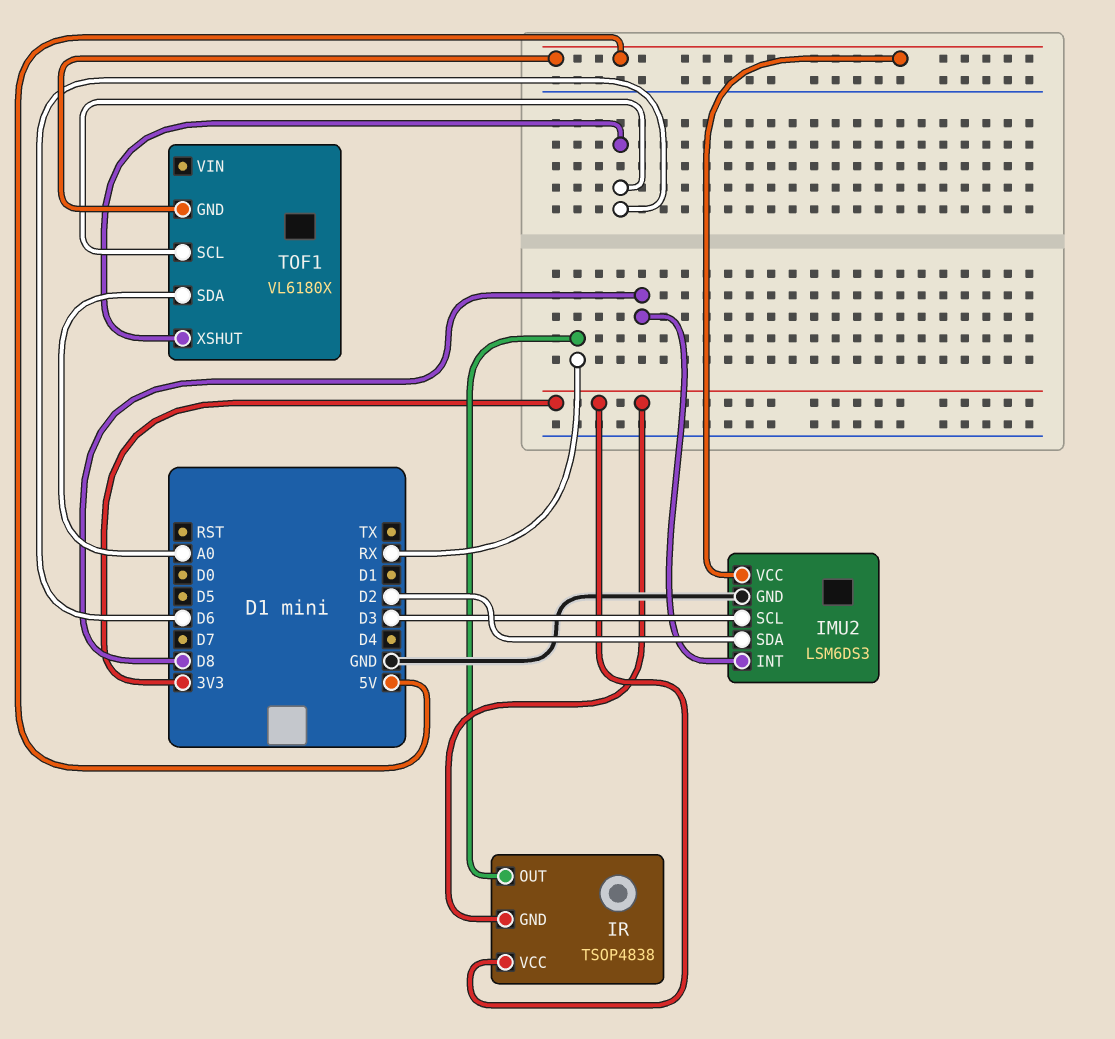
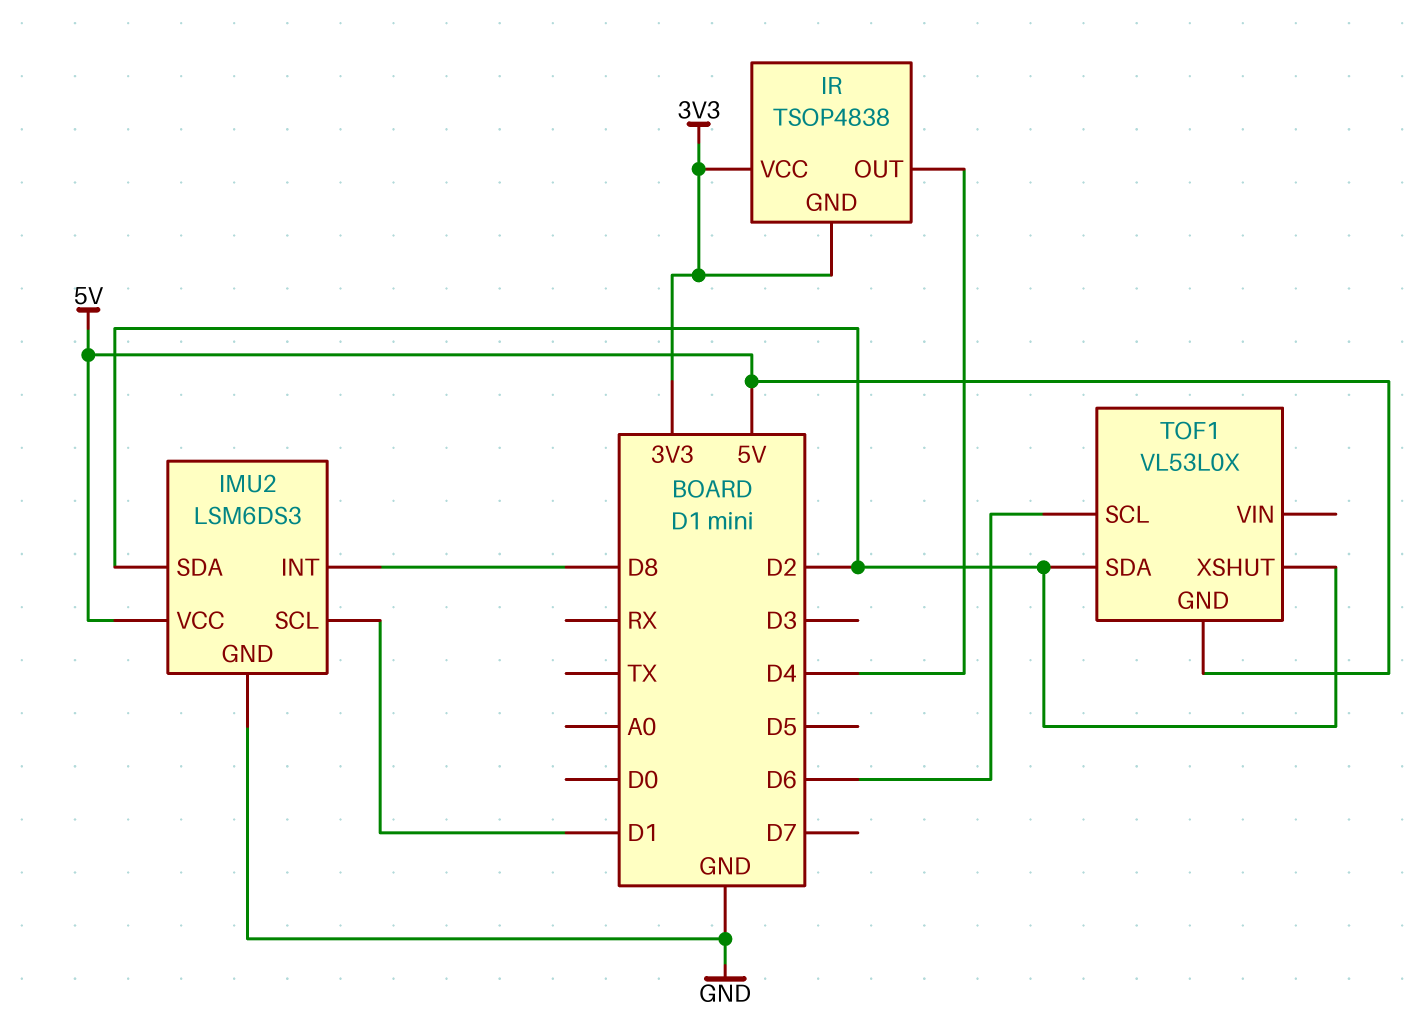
IMU2 pin SCL: D3 -> D1
IR pin OUT: RX -> D4
TOF1: VL6180X -> VL53L0X
TOF1 pin SDA: A0 -> D2
TOF1 pin XSHUT: D6 -> D2

